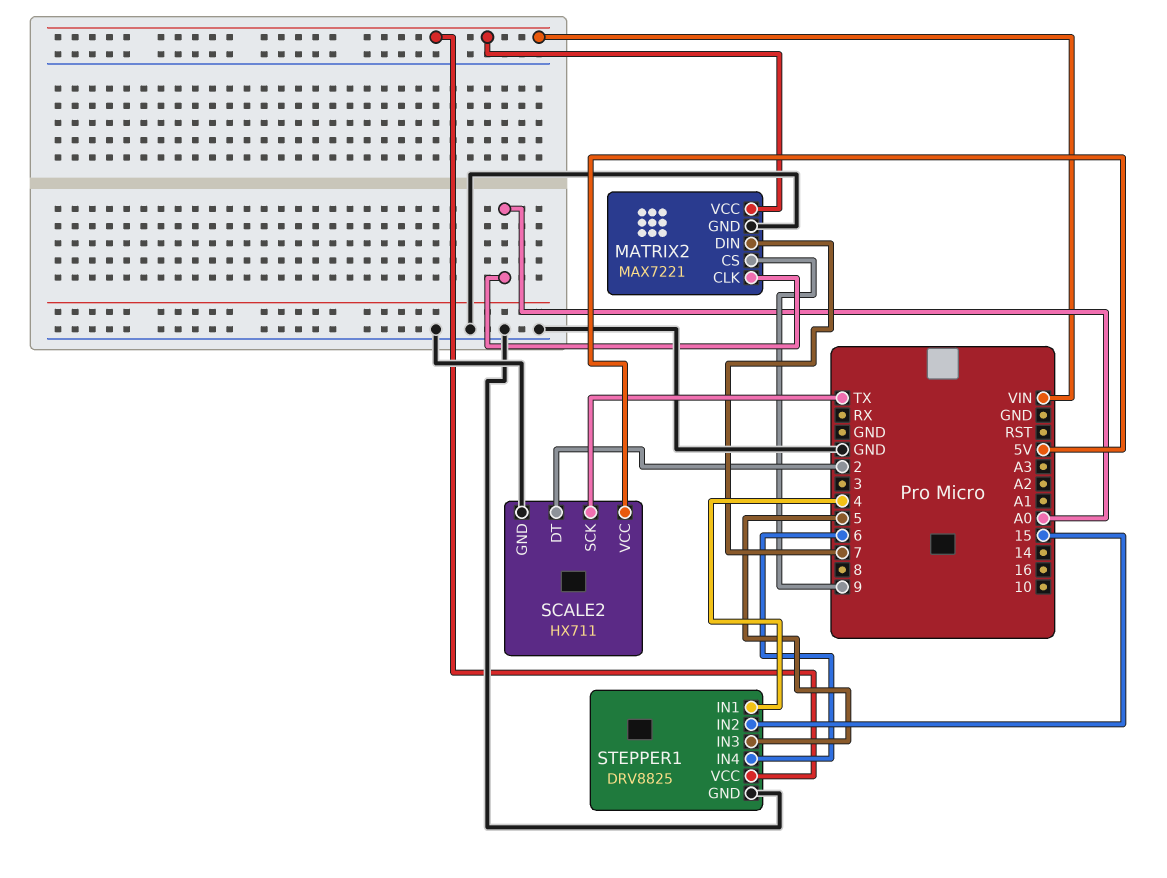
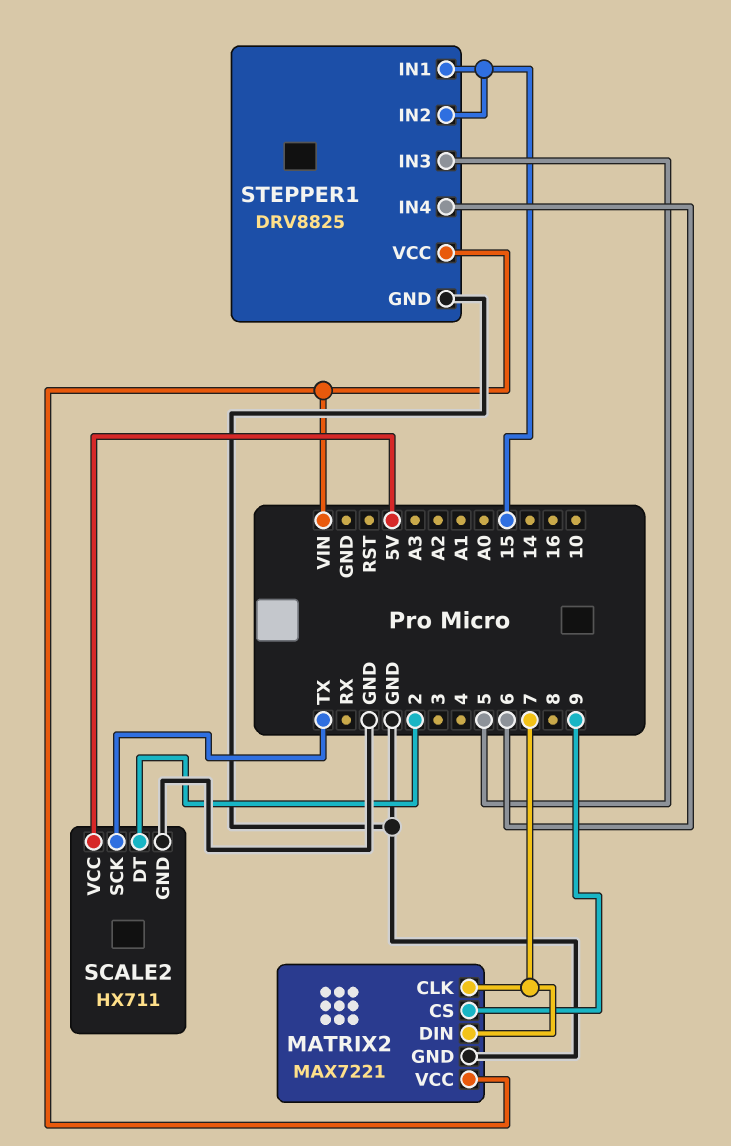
MATRIX2 pin CLK: A0 -> 7
STEPPER1 pin IN1: 4 -> 15

